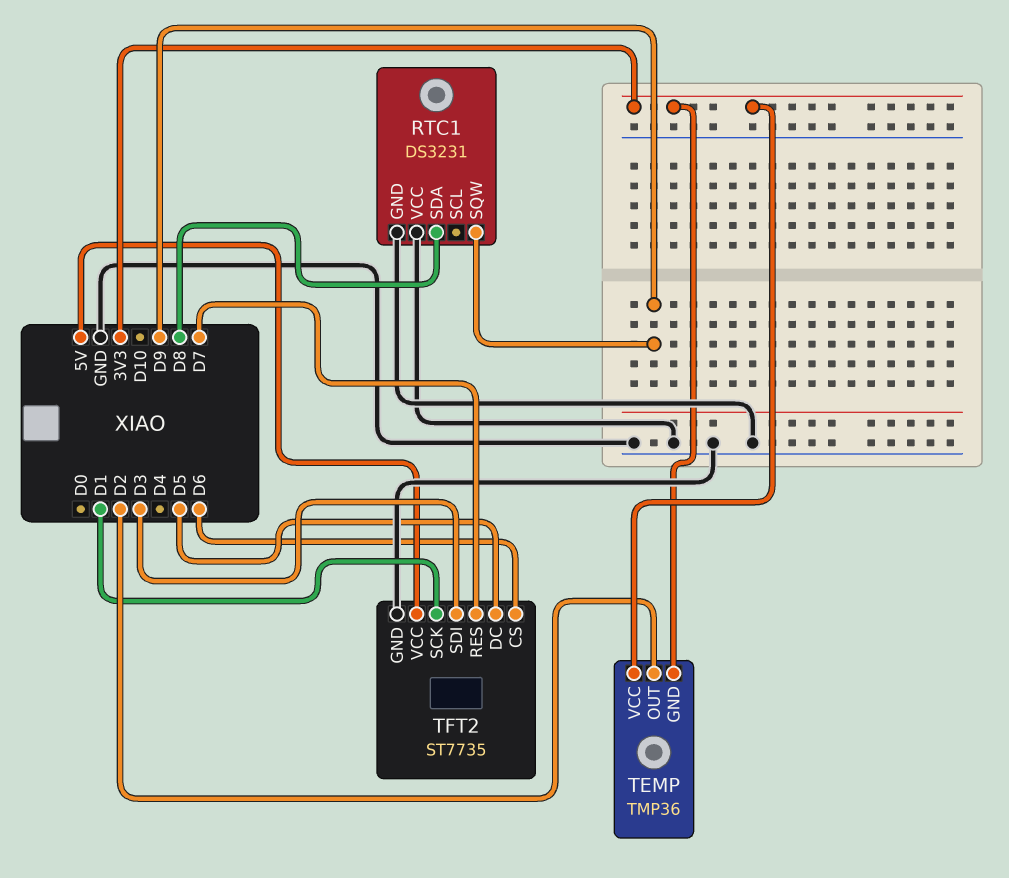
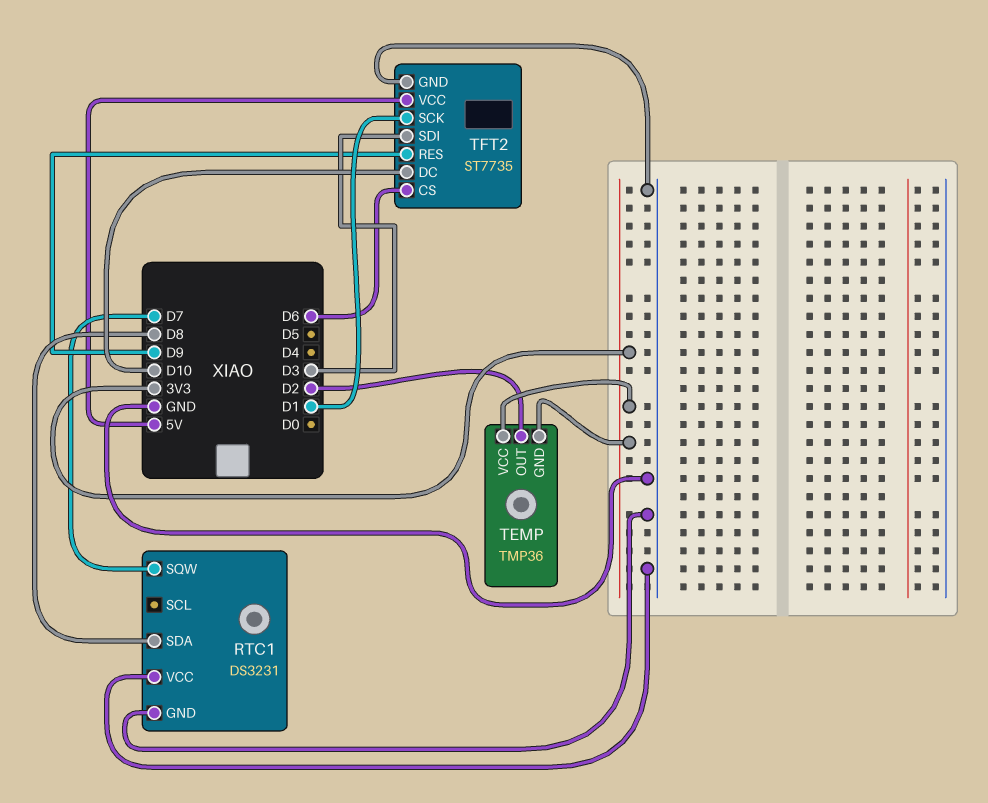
RTC1 pin SQW: D9 -> D7
TFT2 pin DC: D5 -> D10
TFT2 pin RES: D7 -> D9

